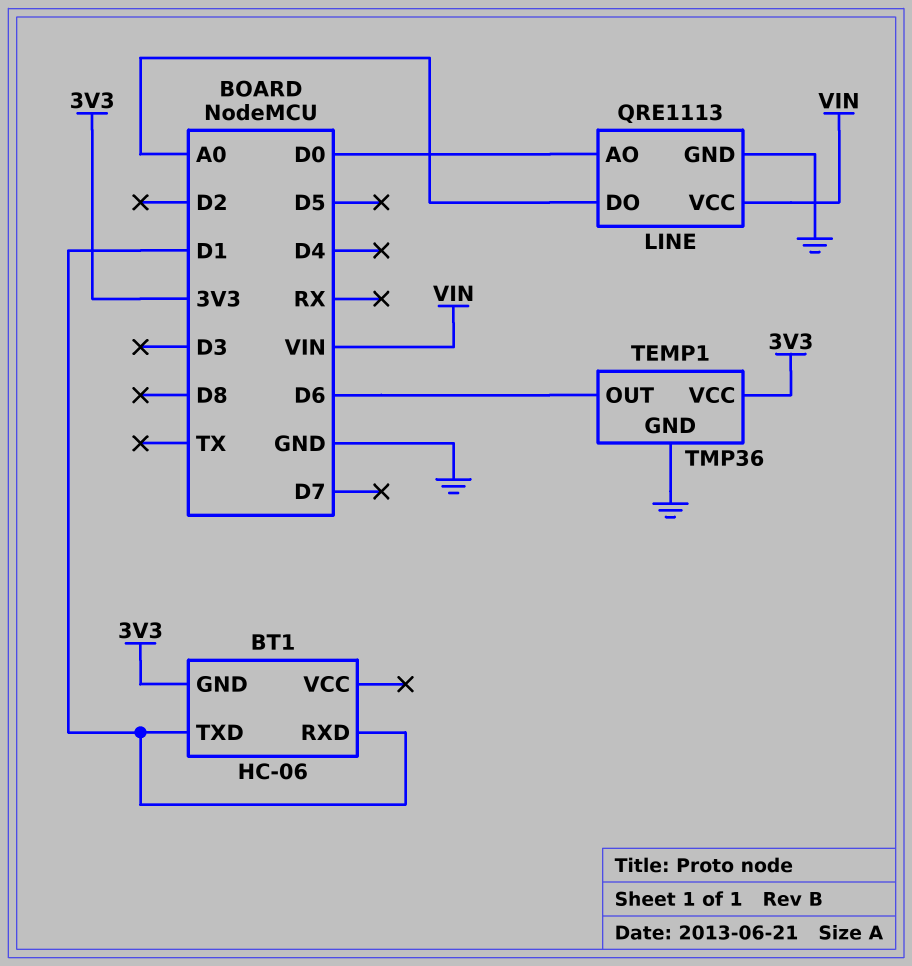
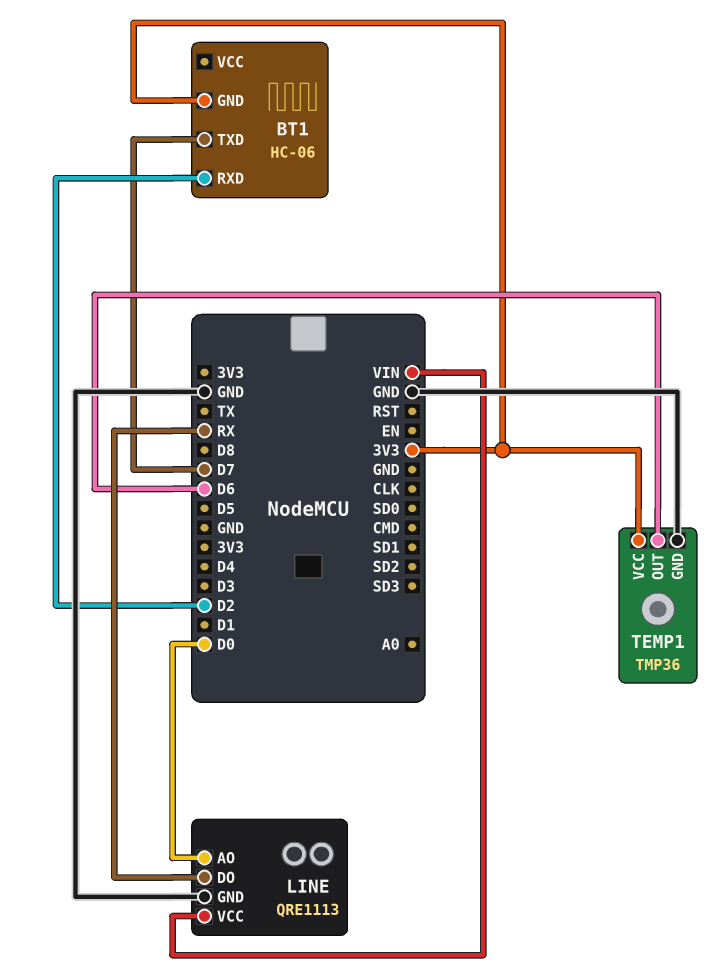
BT1 pin RXD: D1 -> D2
BT1 pin TXD: D1 -> D7
LINE pin DO: A0 -> RX

